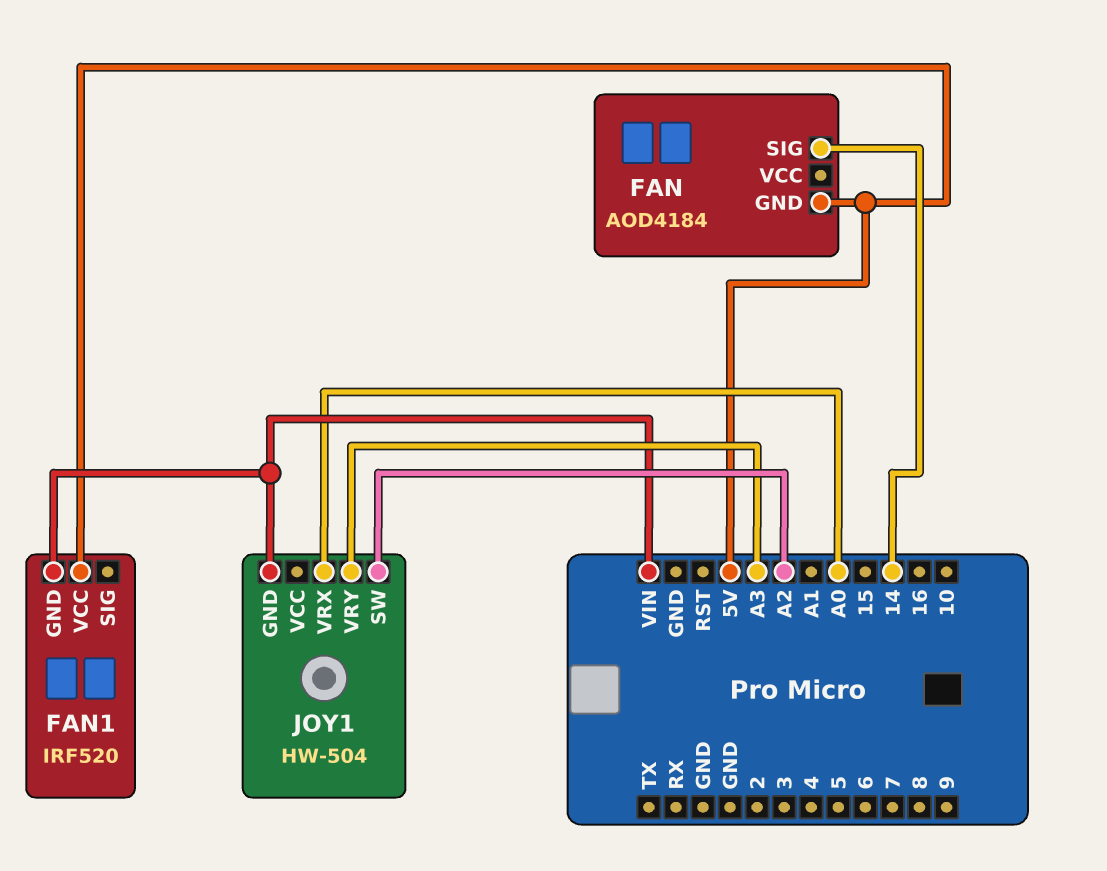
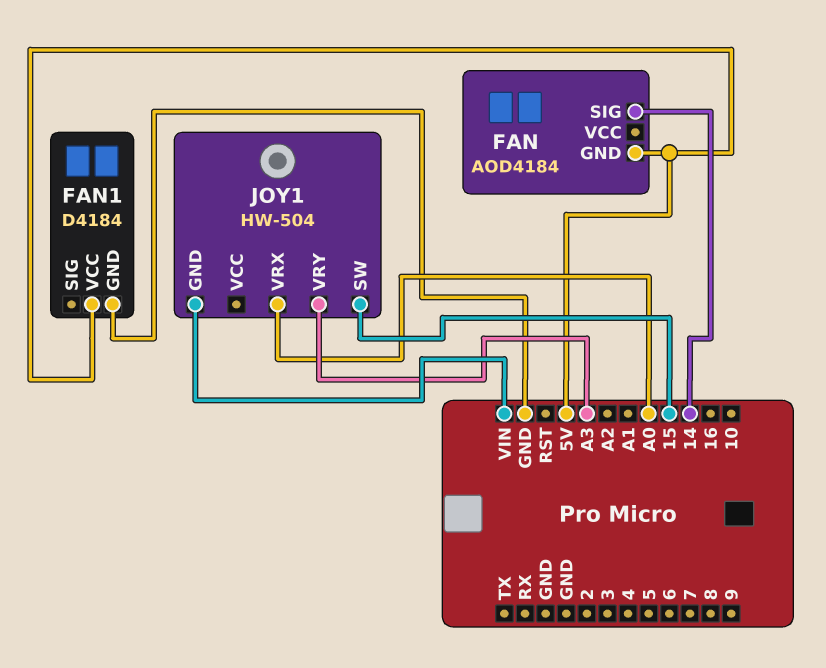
FAN1: IRF520 -> D4184
FAN1 pin GND: VIN -> GND
JOY1 pin SW: A2 -> 15

